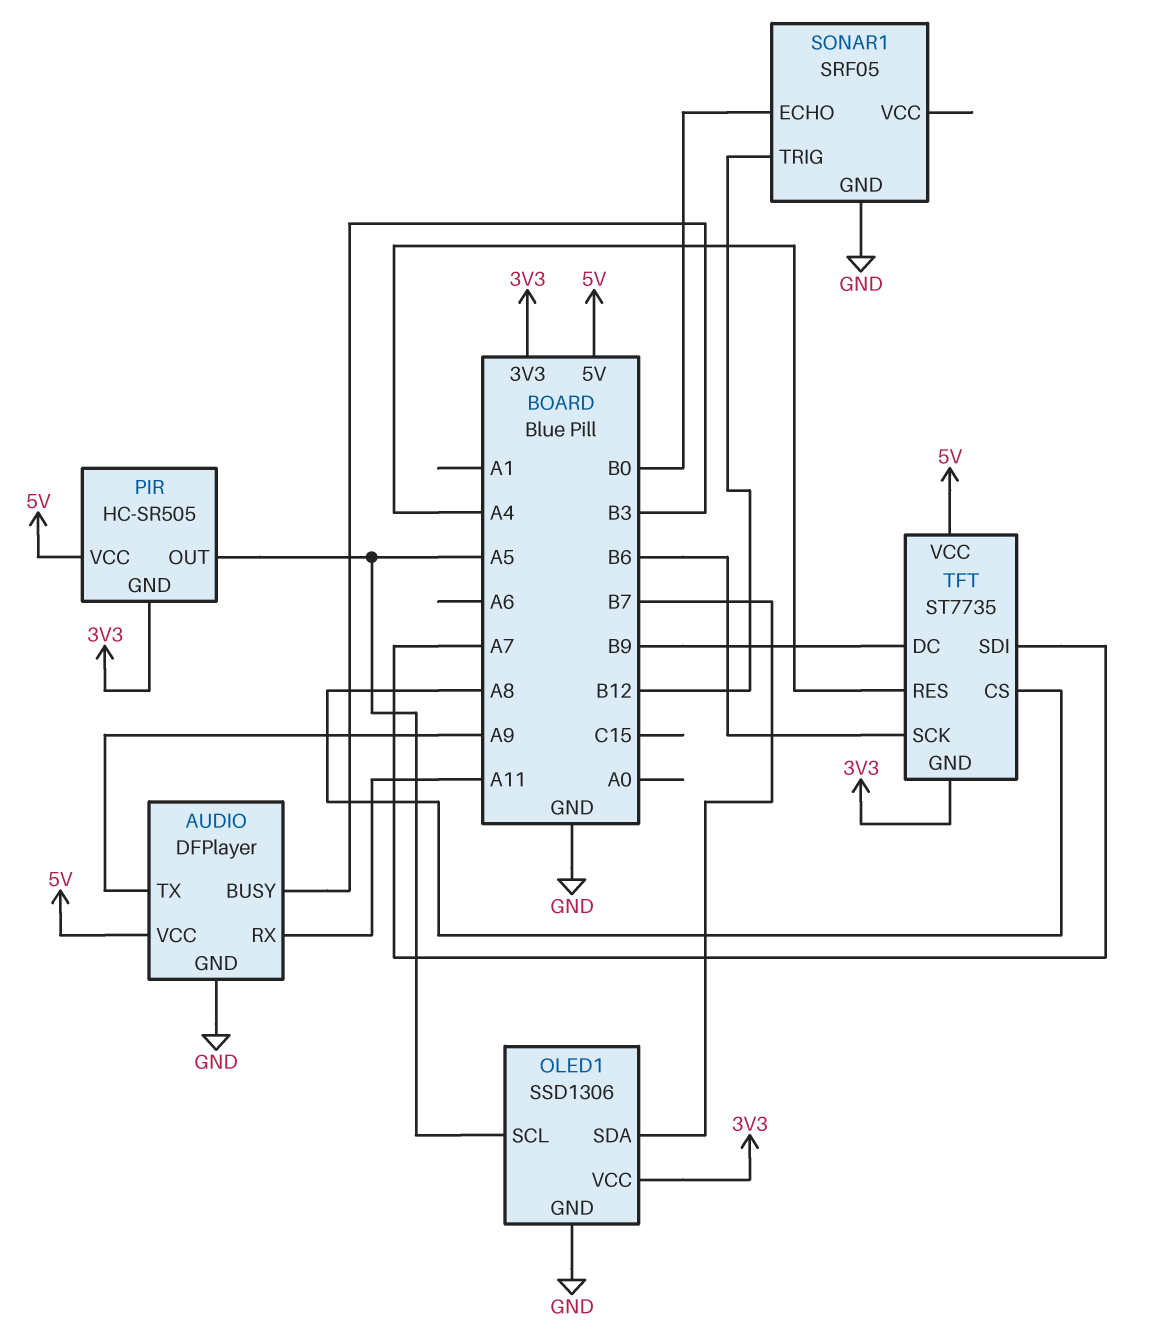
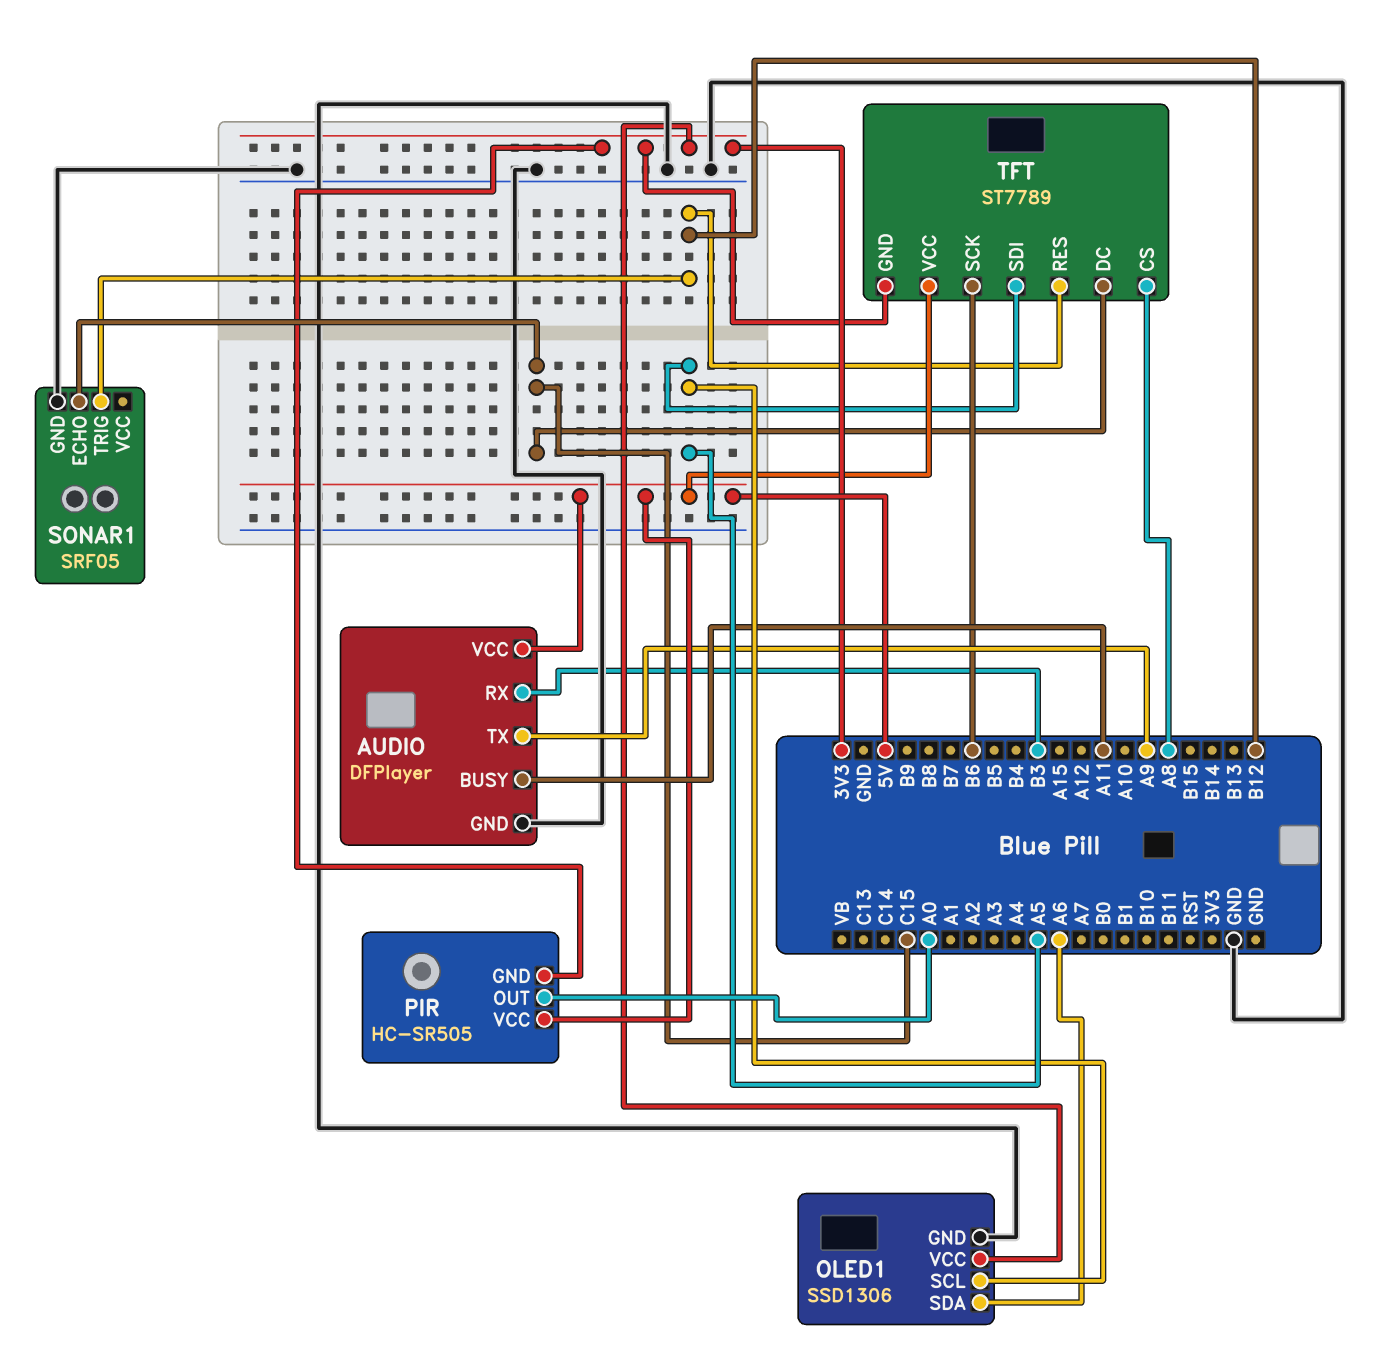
AUDIO pin BUSY: B3 -> A11
AUDIO pin RX: A11 -> B3
OLED1 pin SDA: B7 -> A6
PIR pin OUT: A5 -> A0
SONAR1 pin ECHO: B0 -> C15
TFT: ST7735 -> ST7789
TFT pin DC: B9 -> C15
TFT pin RES: A4 -> B12
TFT pin SDI: A7 -> A5

